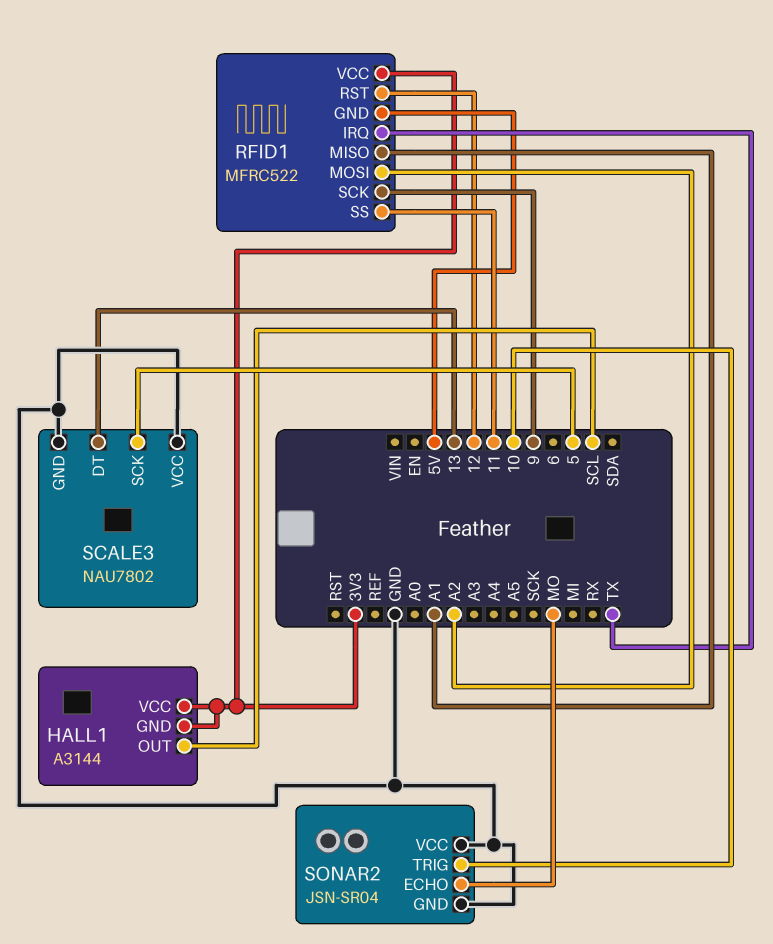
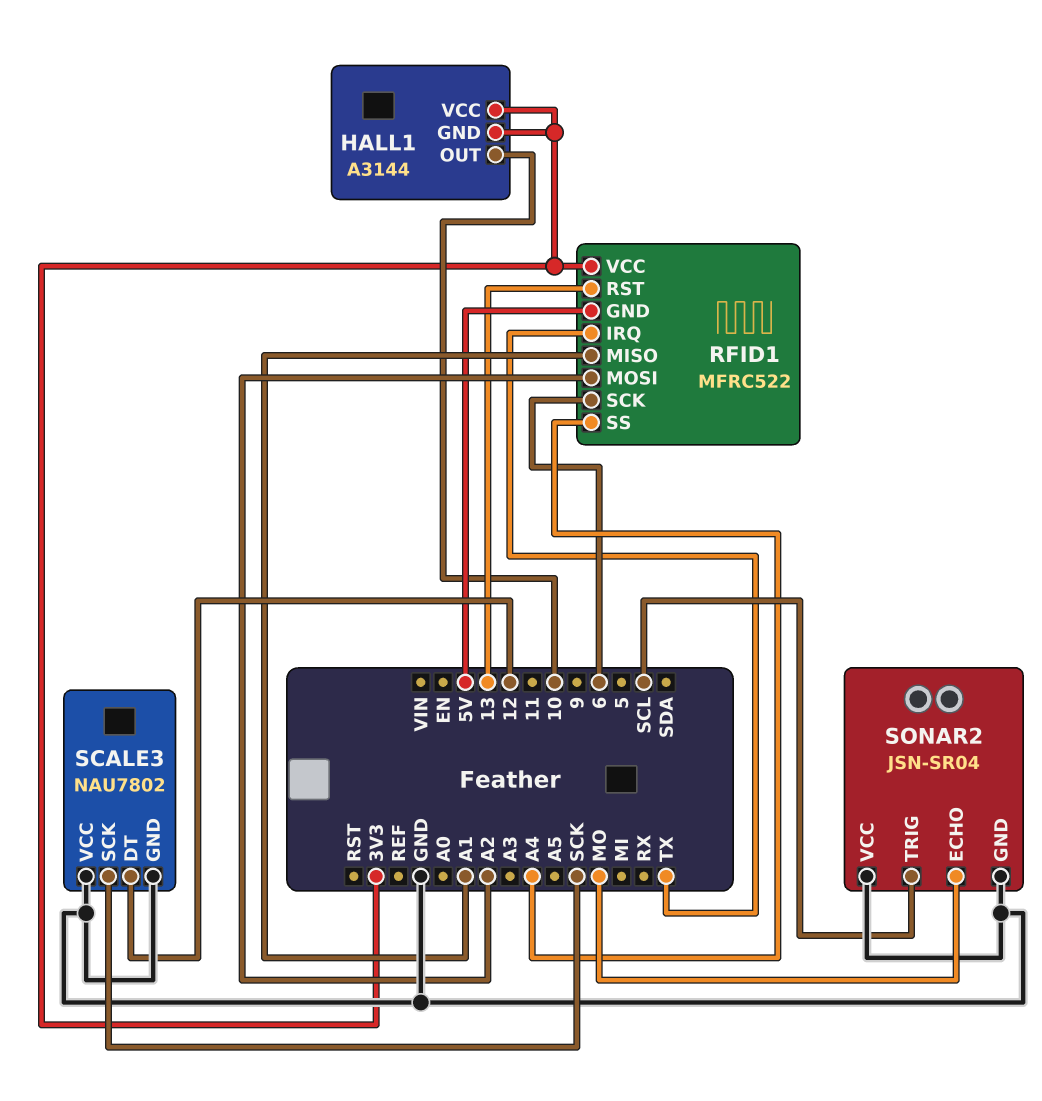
HALL1 pin OUT: SCL -> 10
RFID1 pin RST: 12 -> 13
RFID1 pin SCK: 9 -> 6
RFID1 pin SS: 11 -> A4
SCALE3 pin DT: 13 -> 12
SCALE3 pin SCK: 5 -> SCK
SONAR2 pin TRIG: 10 -> SCL

